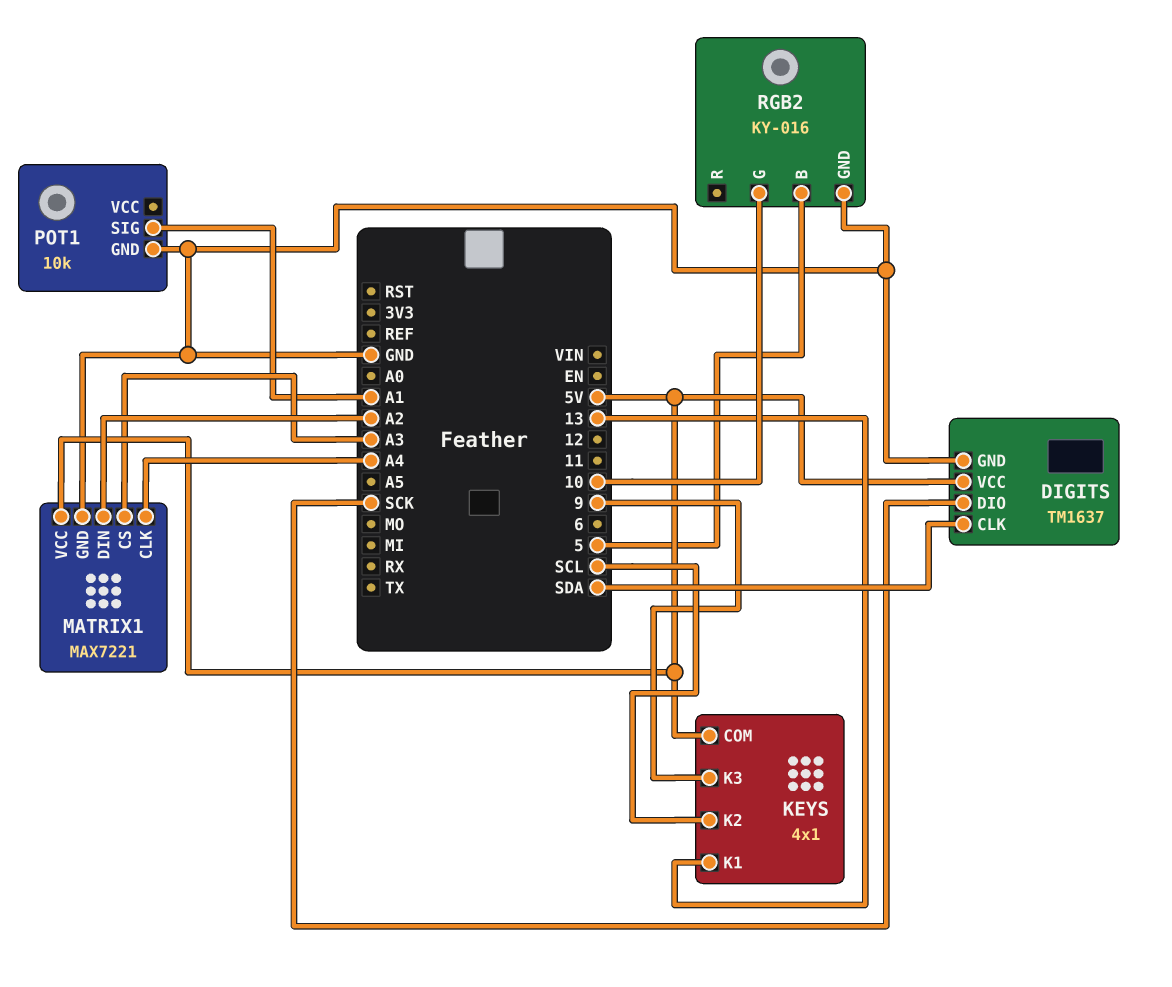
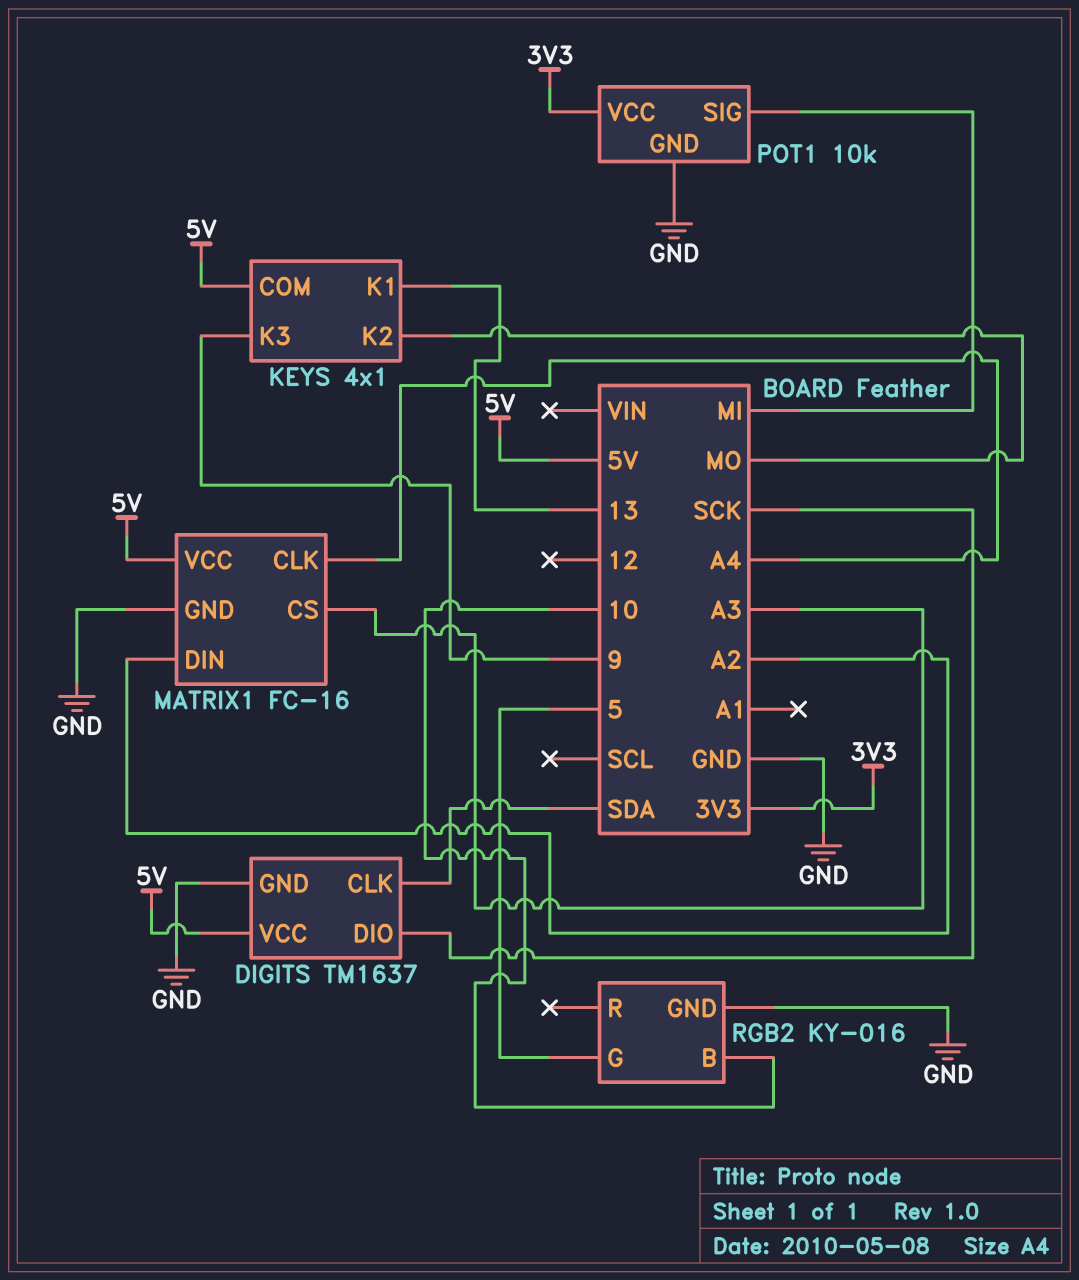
KEYS pin K2: SCL -> MO
MATRIX1: MAX7221 -> FC-16
POT1 pin SIG: A1 -> MI
POT1 pin VCC: none -> 3V3
RGB2 pin B: 5 -> 10
RGB2 pin G: 10 -> 5

